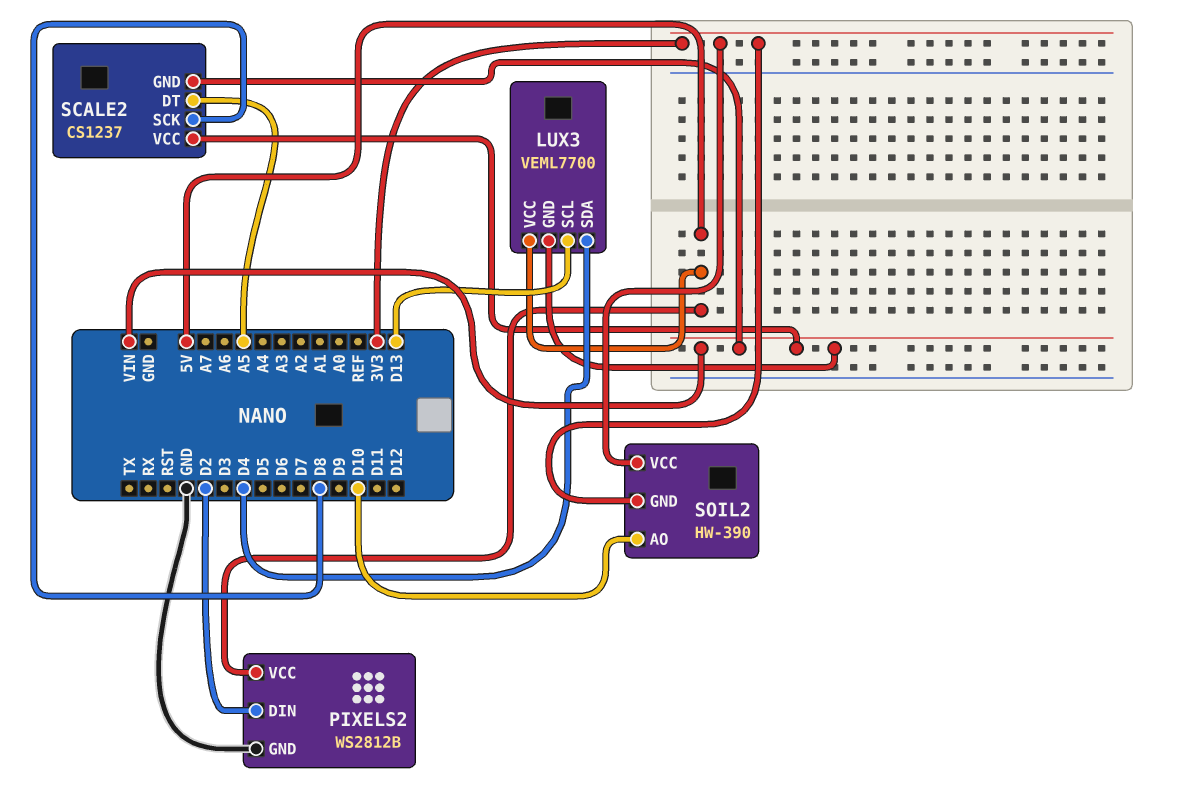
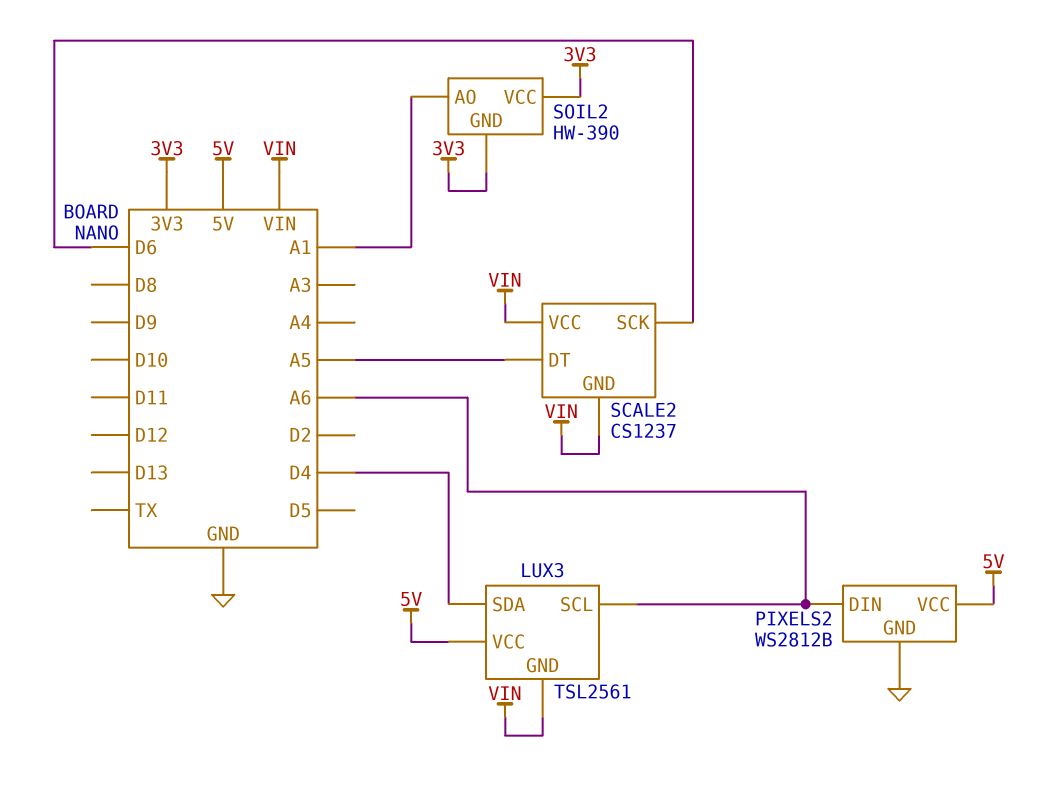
LUX3: VEML7700 -> TSL2561
LUX3 pin SCL: D13 -> A6
PIXELS2 pin DIN: D2 -> A6
SCALE2 pin SCK: D8 -> D6
SOIL2 pin AO: D10 -> A1

